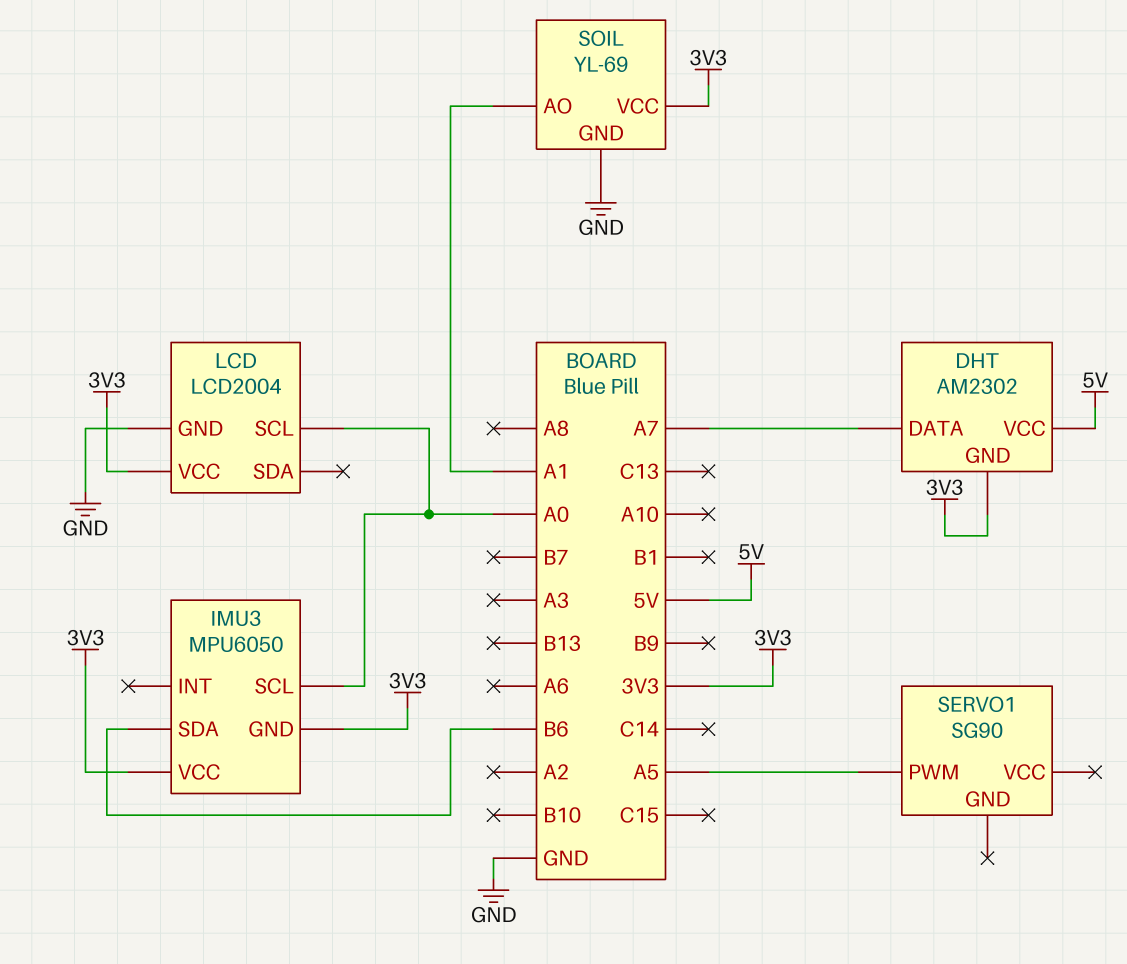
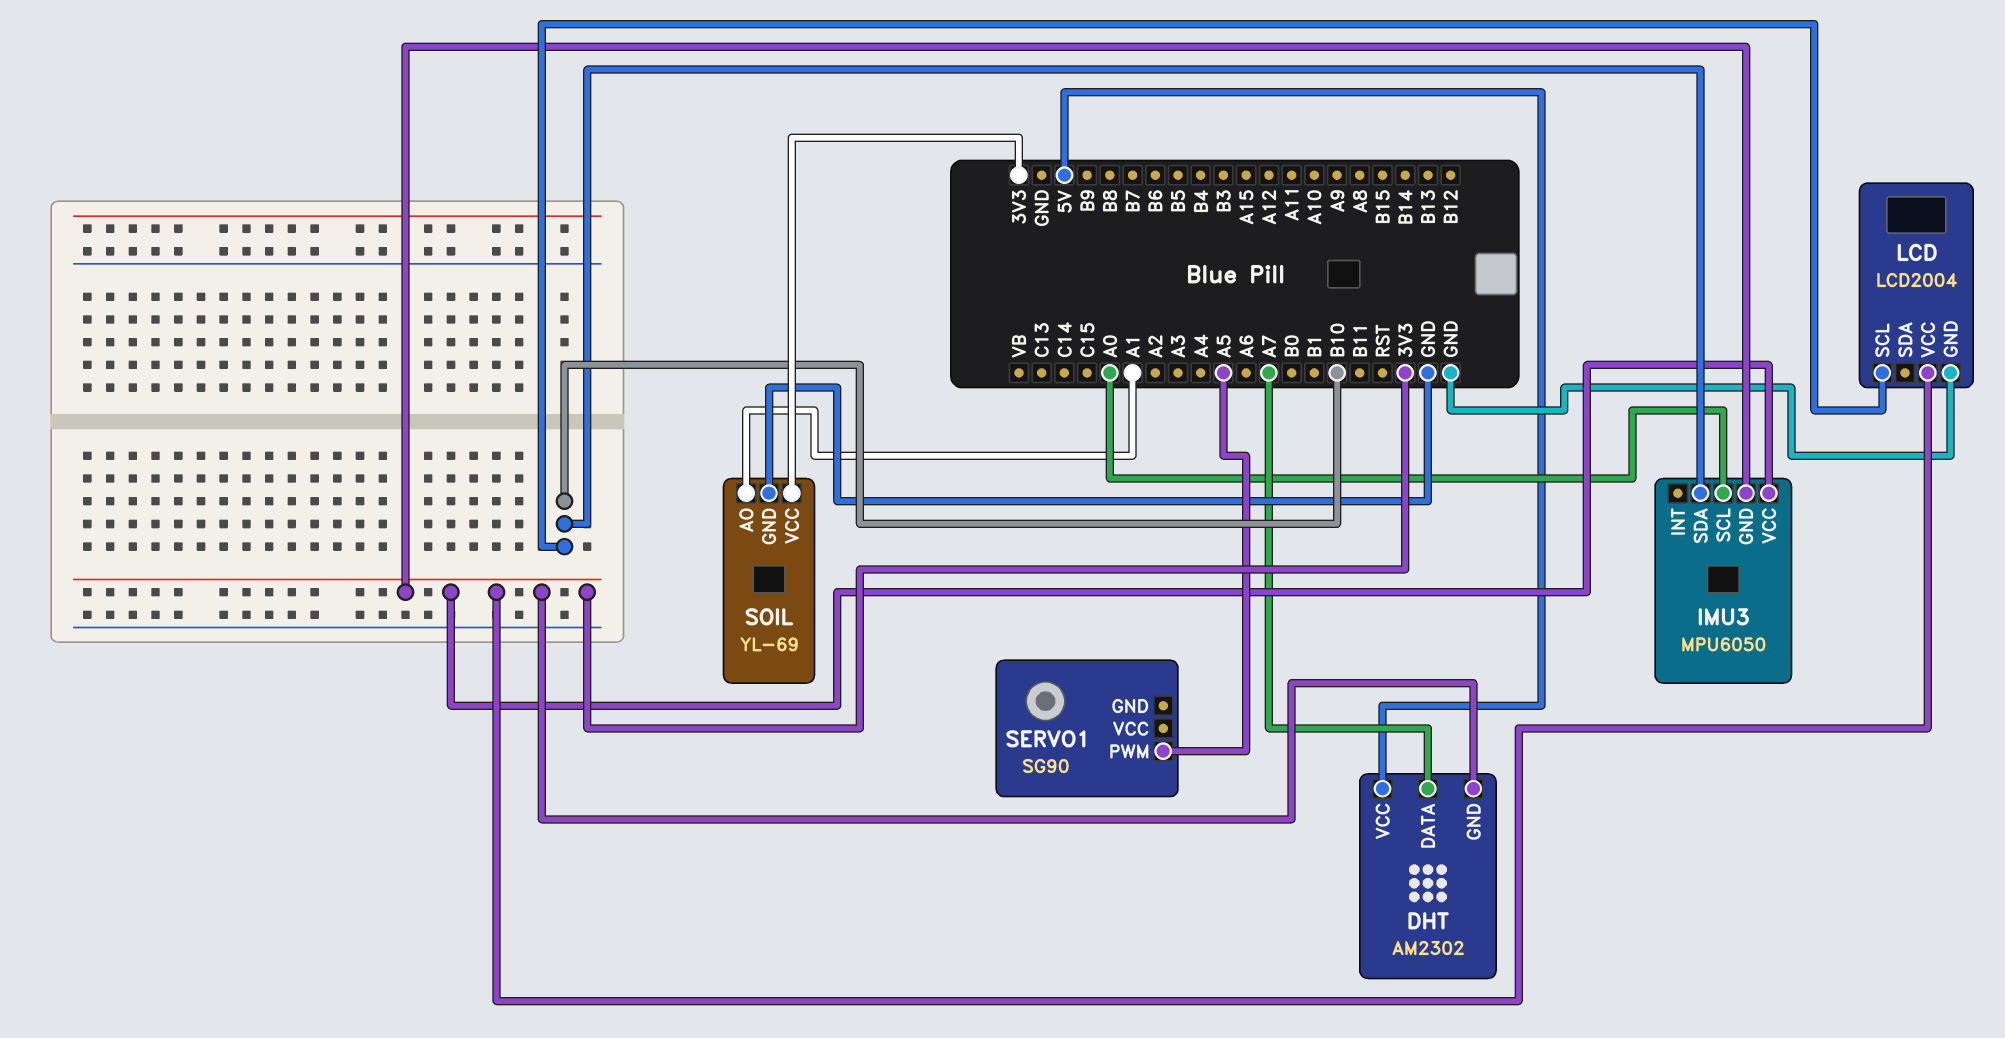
IMU3 pin SDA: B6 -> B10
LCD pin SCL: A0 -> B10

